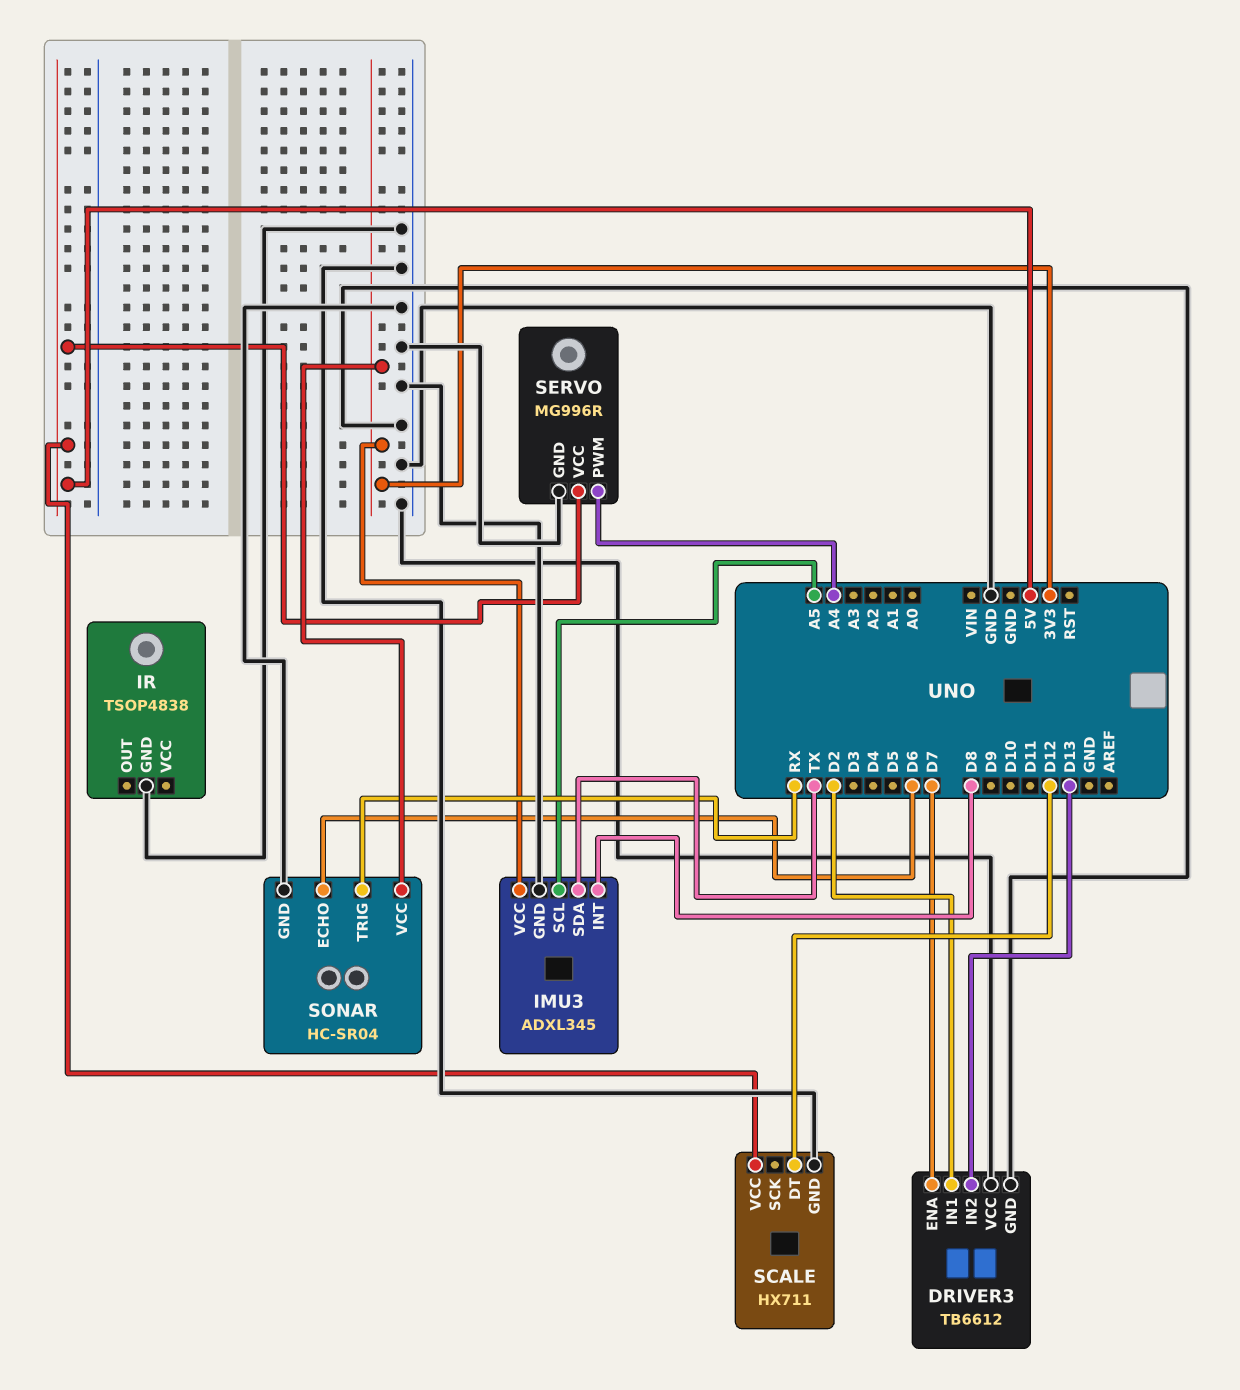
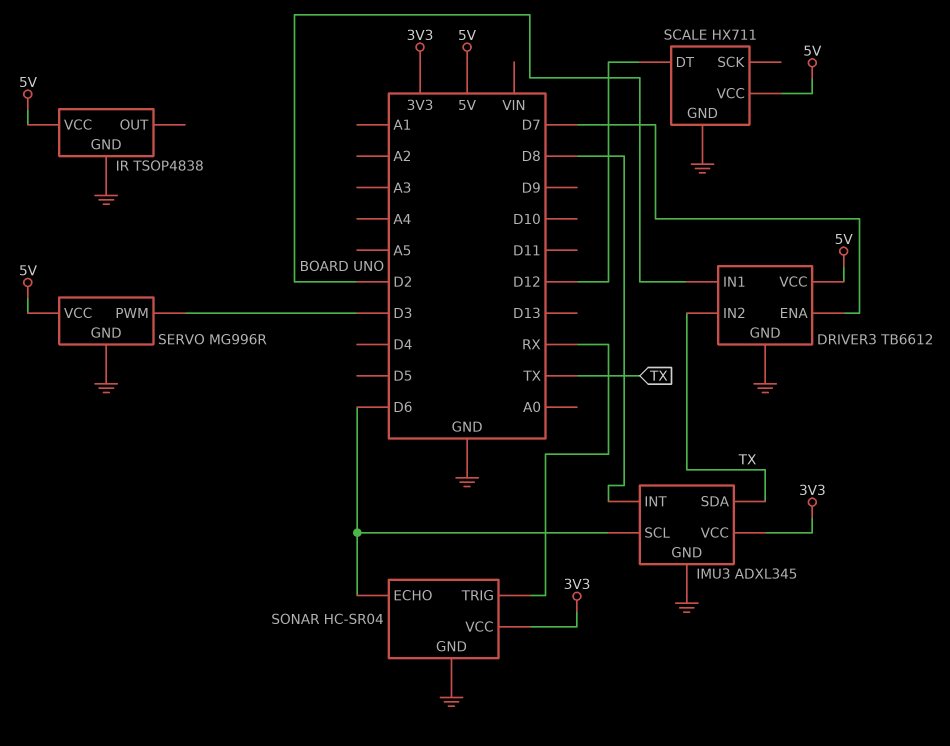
DRIVER3 pin IN2: D13 -> TX
DRIVER3 pin VCC: GND -> 5V
IMU3 pin SCL: A5 -> D6
IR pin VCC: none -> 5V
SERVO pin PWM: A4 -> D3

